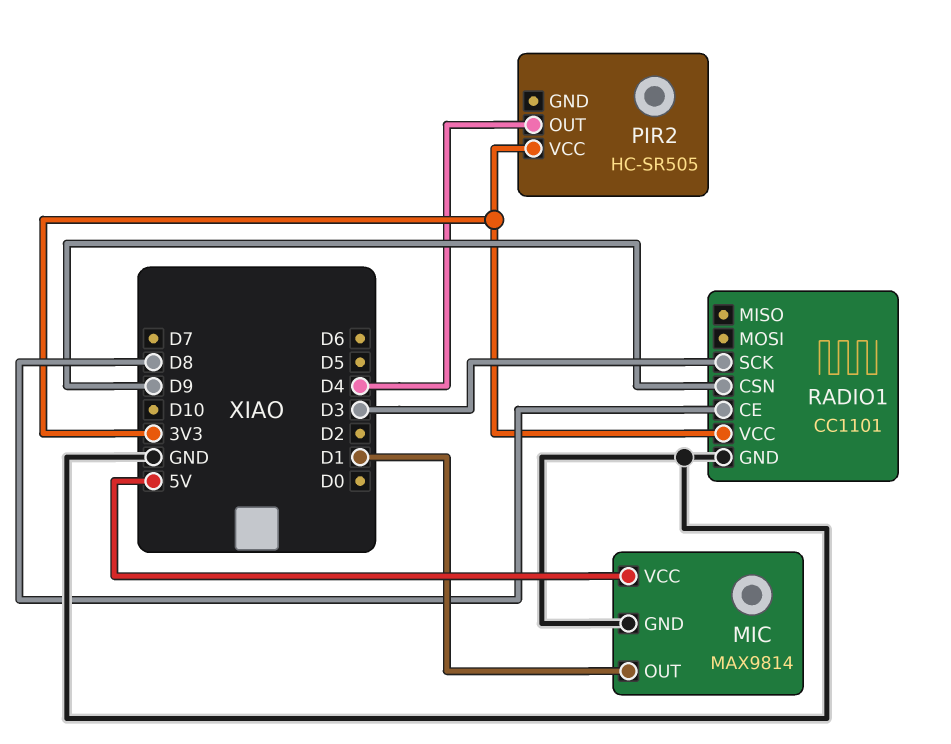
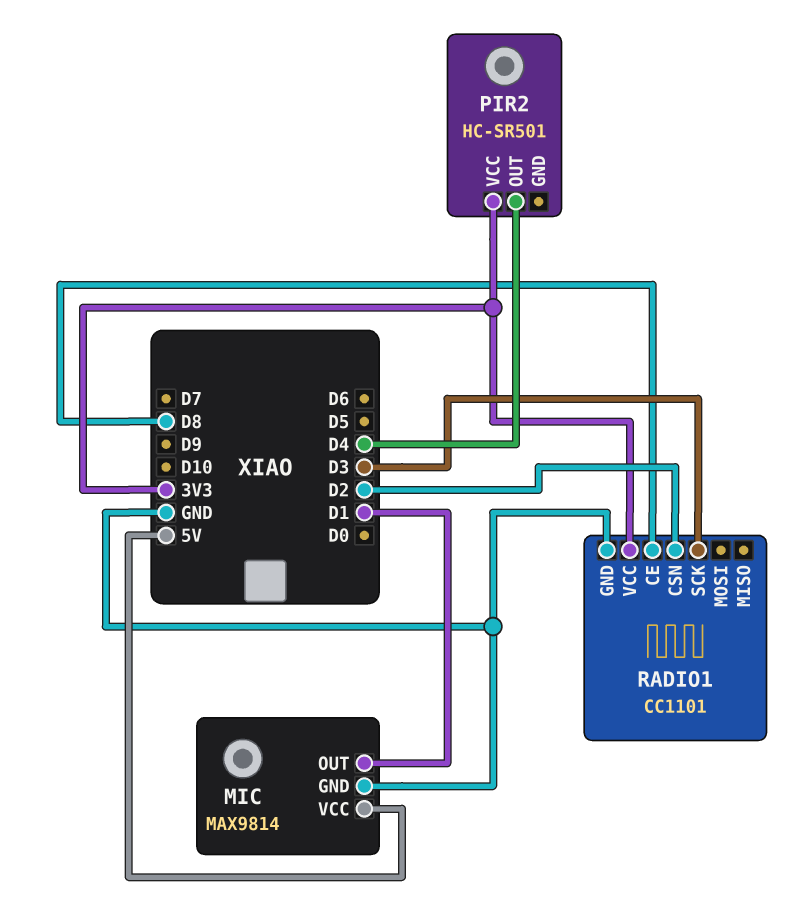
PIR2: HC-SR505 -> HC-SR501
RADIO1 pin CSN: D9 -> D2

